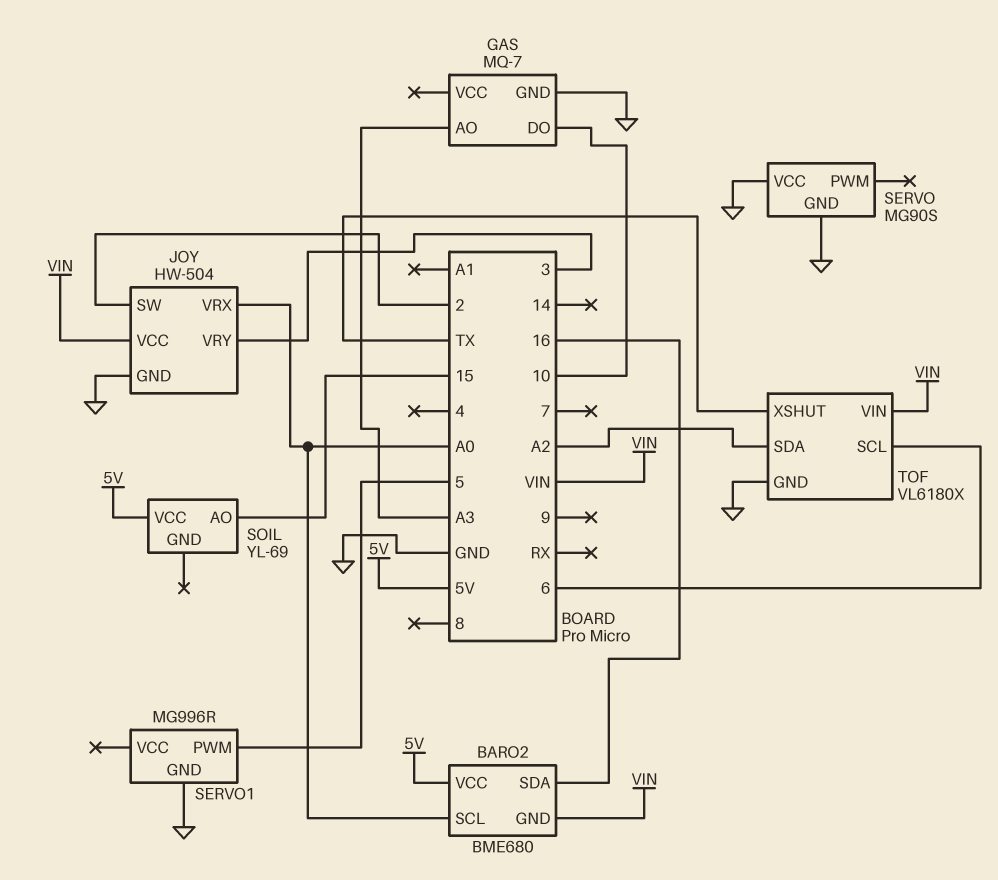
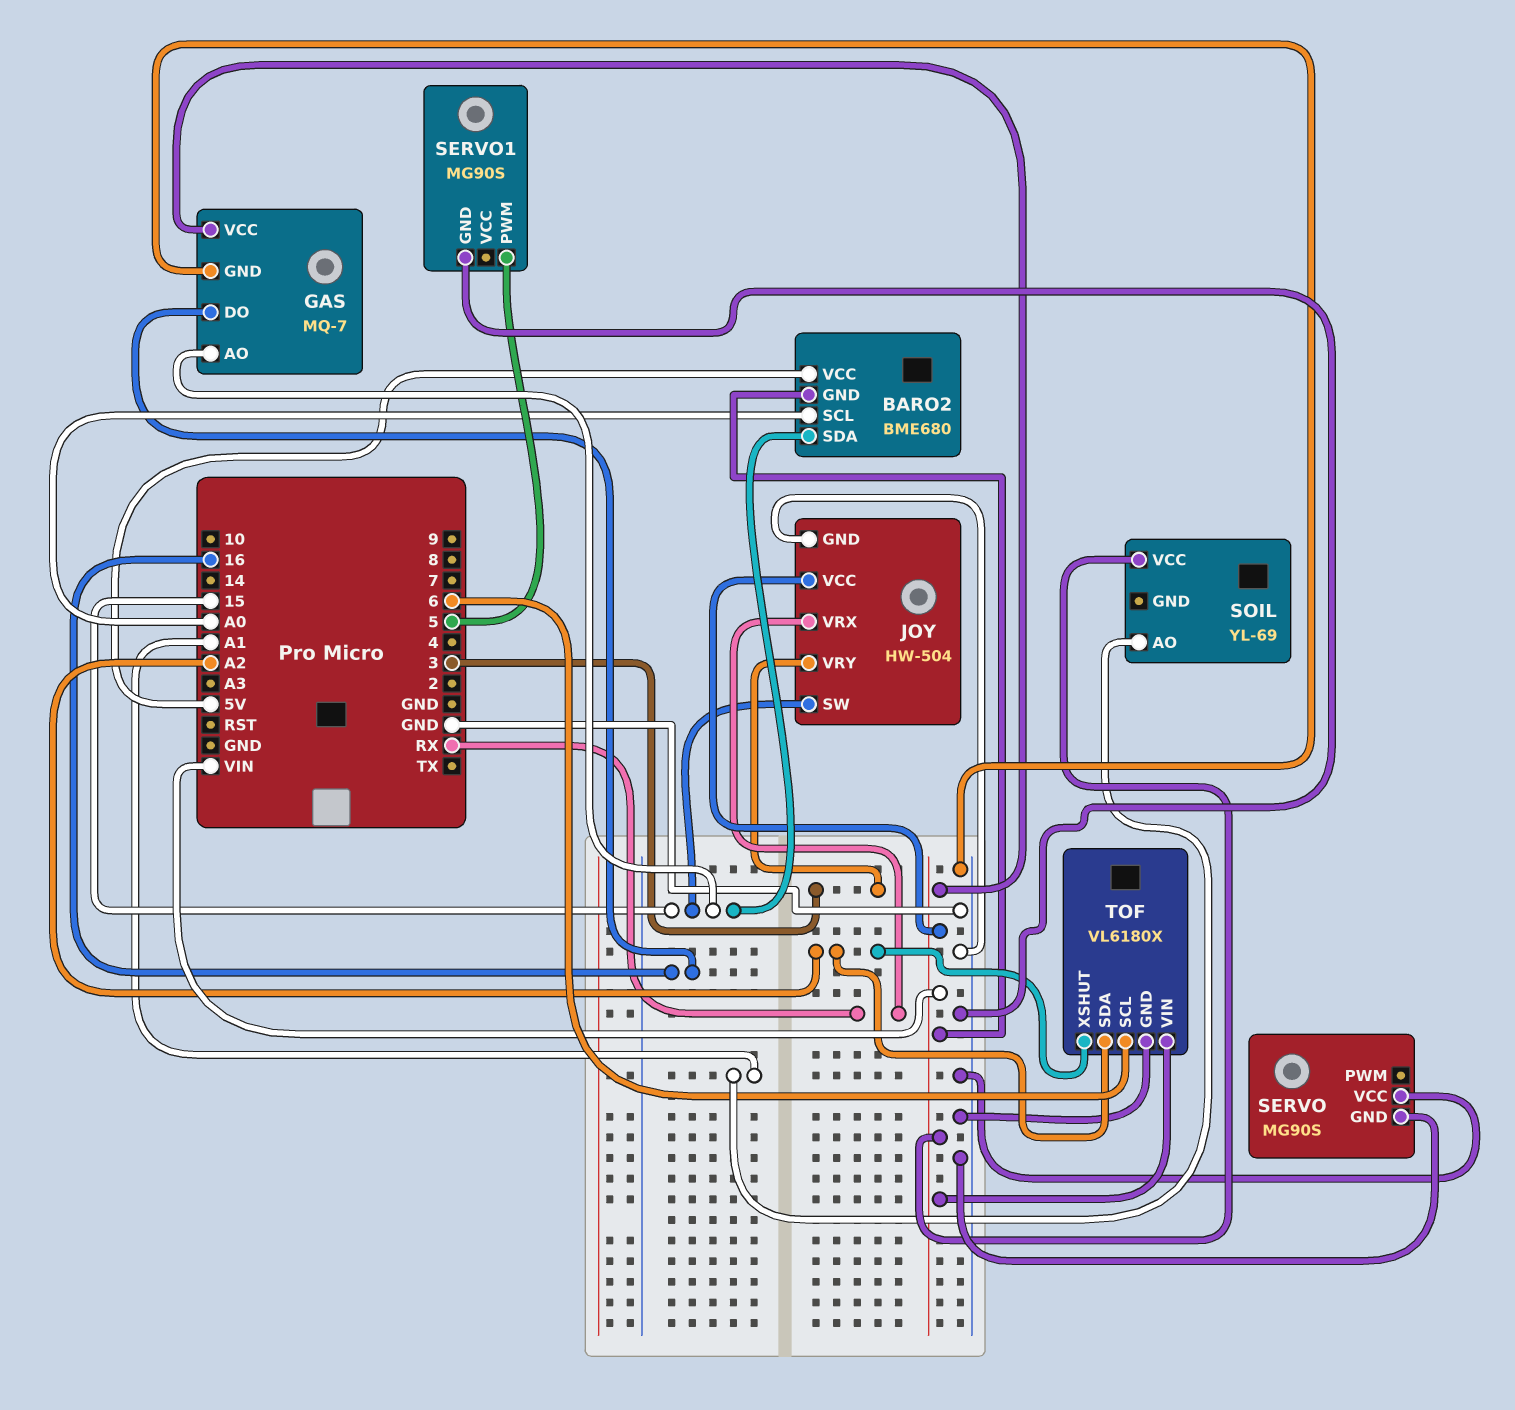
BARO2 pin SDA: 16 -> 15
GAS pin AO: A3 -> 15
GAS pin DO: 10 -> 16
GAS pin VCC: none -> VIN
JOY pin SW: 2 -> 15
JOY pin VRX: A0 -> RX
SERVO1: MG996R -> MG90S
SOIL pin AO: 15 -> A1
SOIL pin VCC: 5V -> VIN
TOF pin XSHUT: TX -> A2

